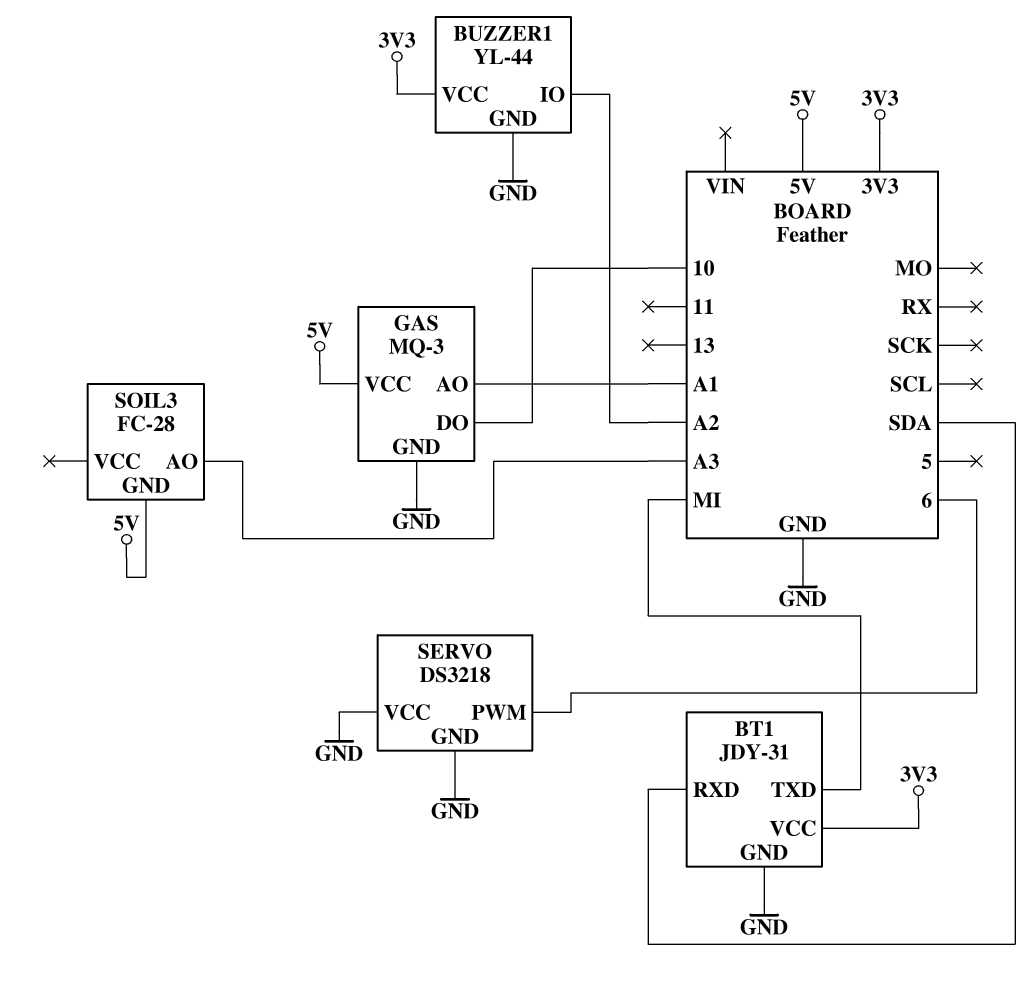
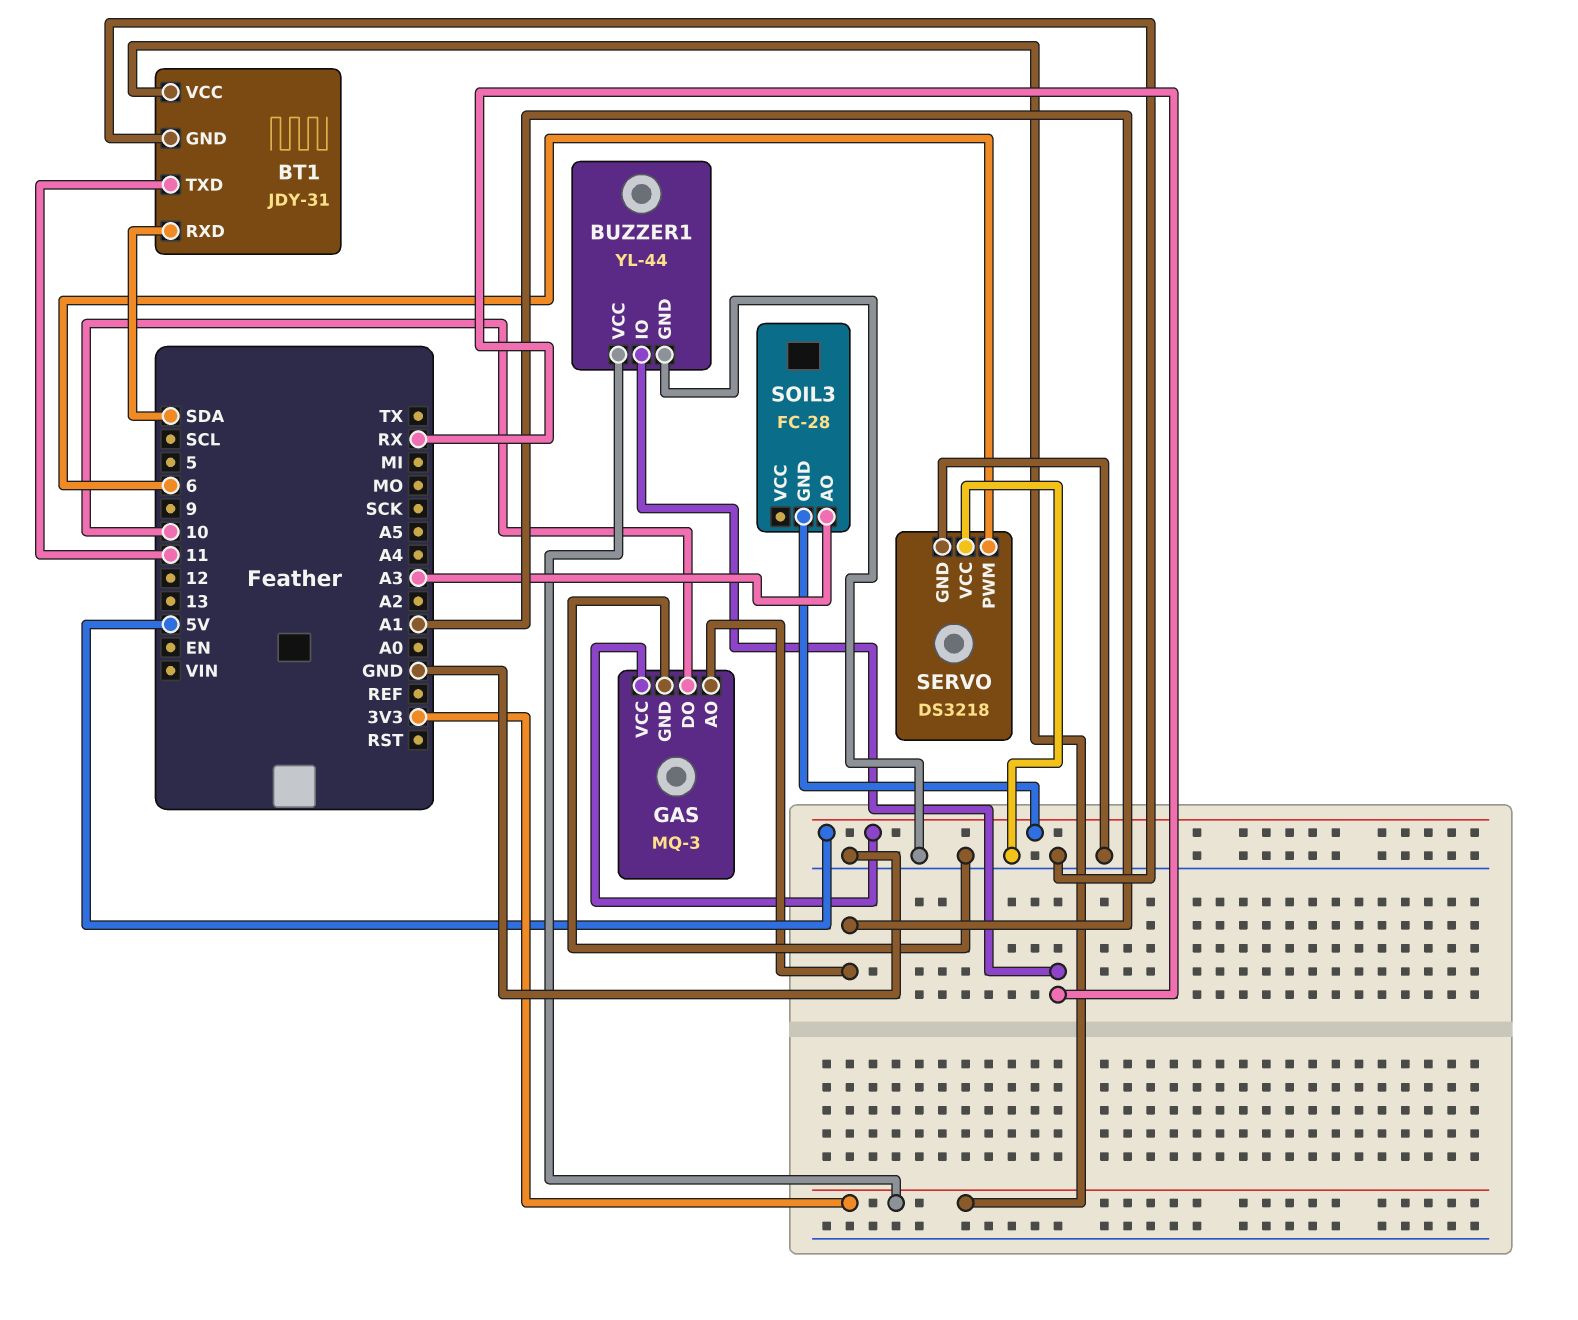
BT1 pin TXD: MI -> 11
BUZZER1 pin IO: A2 -> RX

